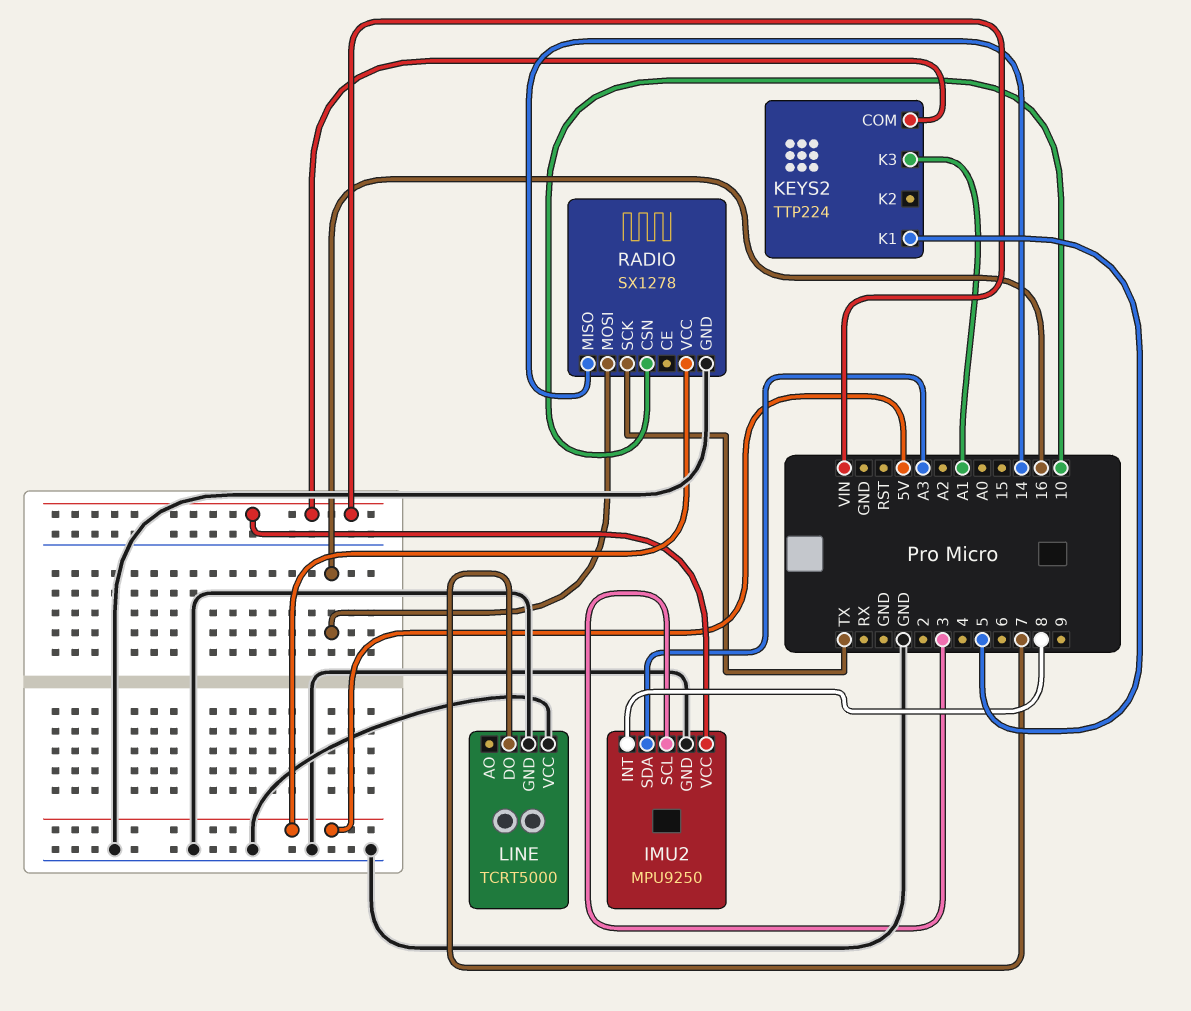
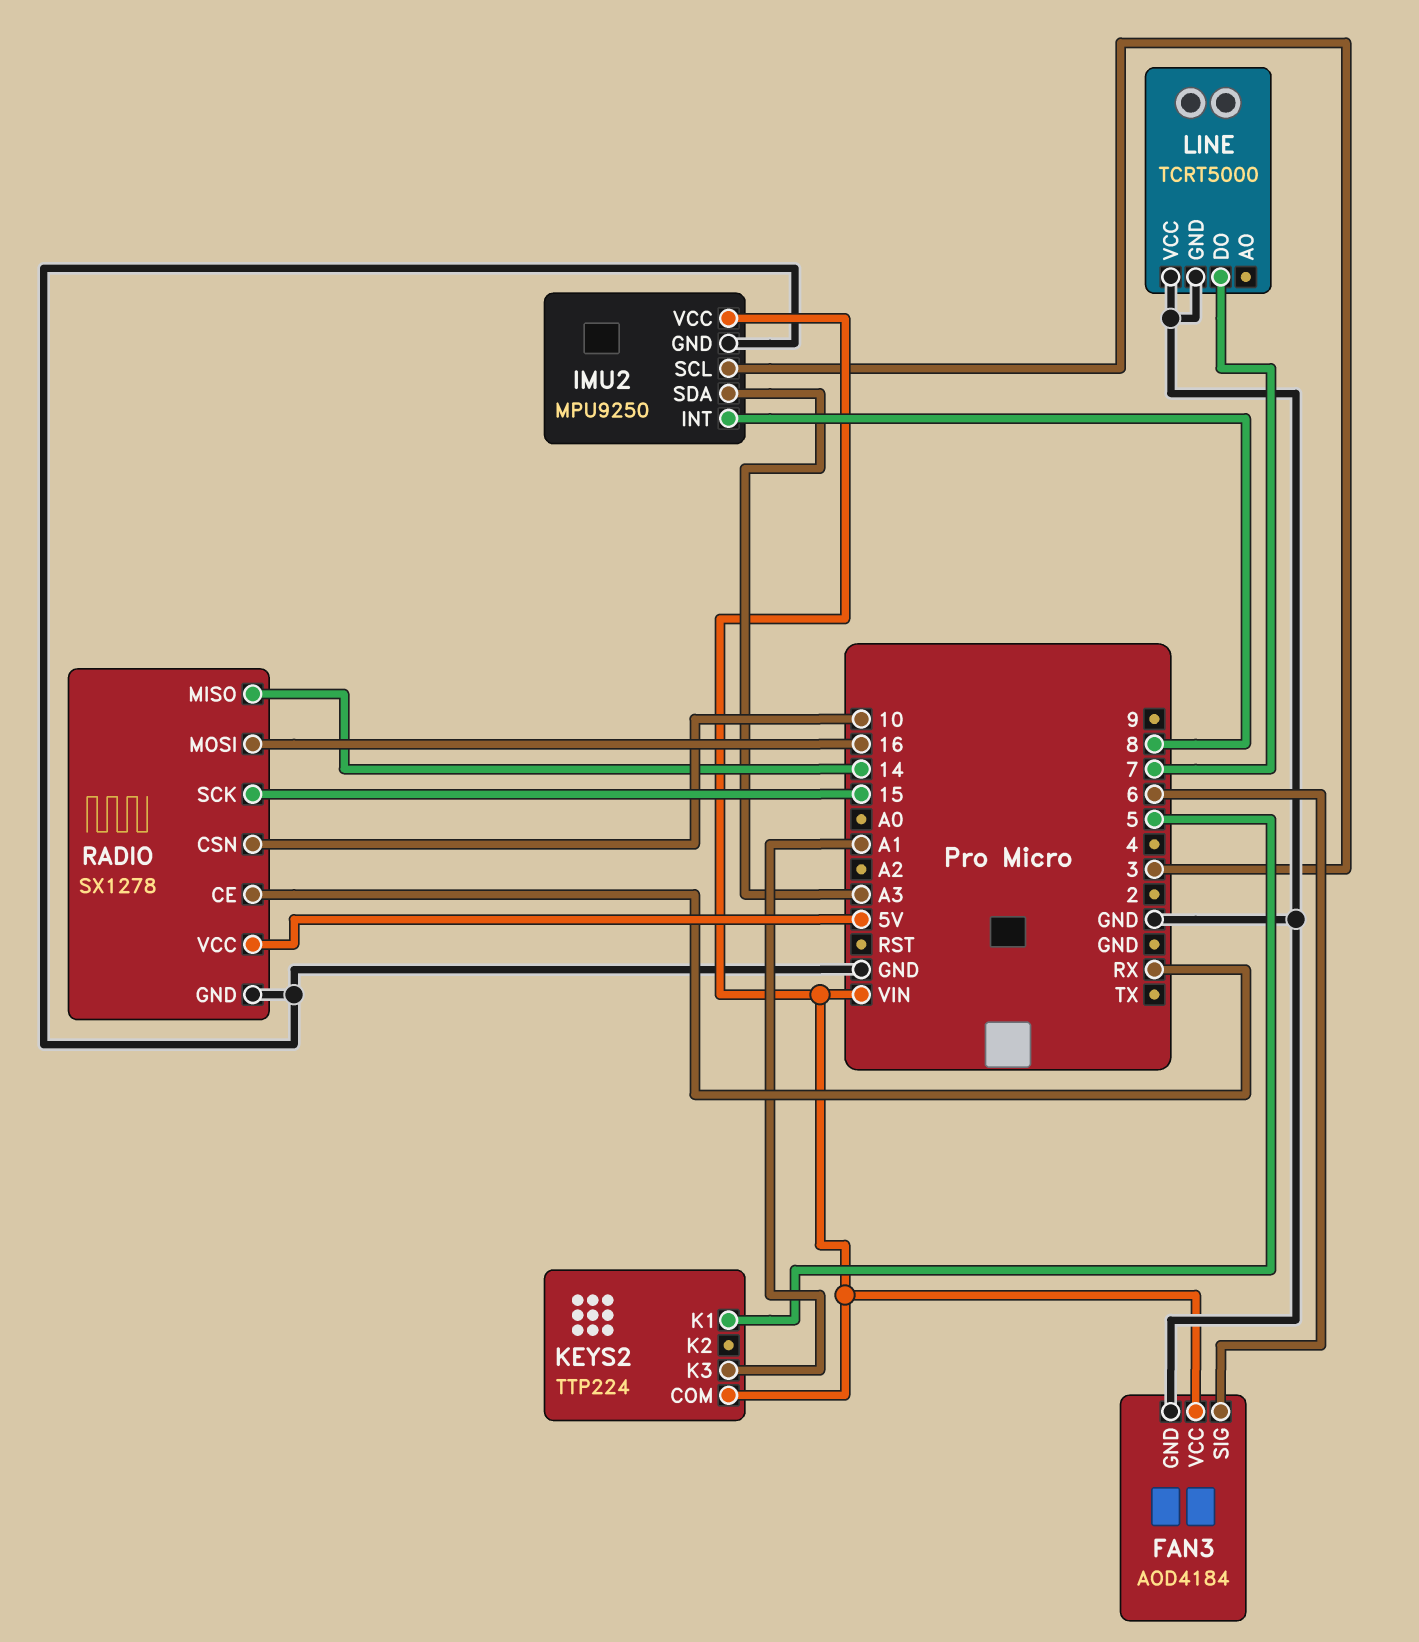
FAN3: none -> AOD4184
FAN3 pin GND: none -> GND
FAN3 pin SIG: none -> 6
FAN3 pin VCC: none -> VIN
RADIO pin CE: none -> RX
RADIO pin SCK: TX -> 15

